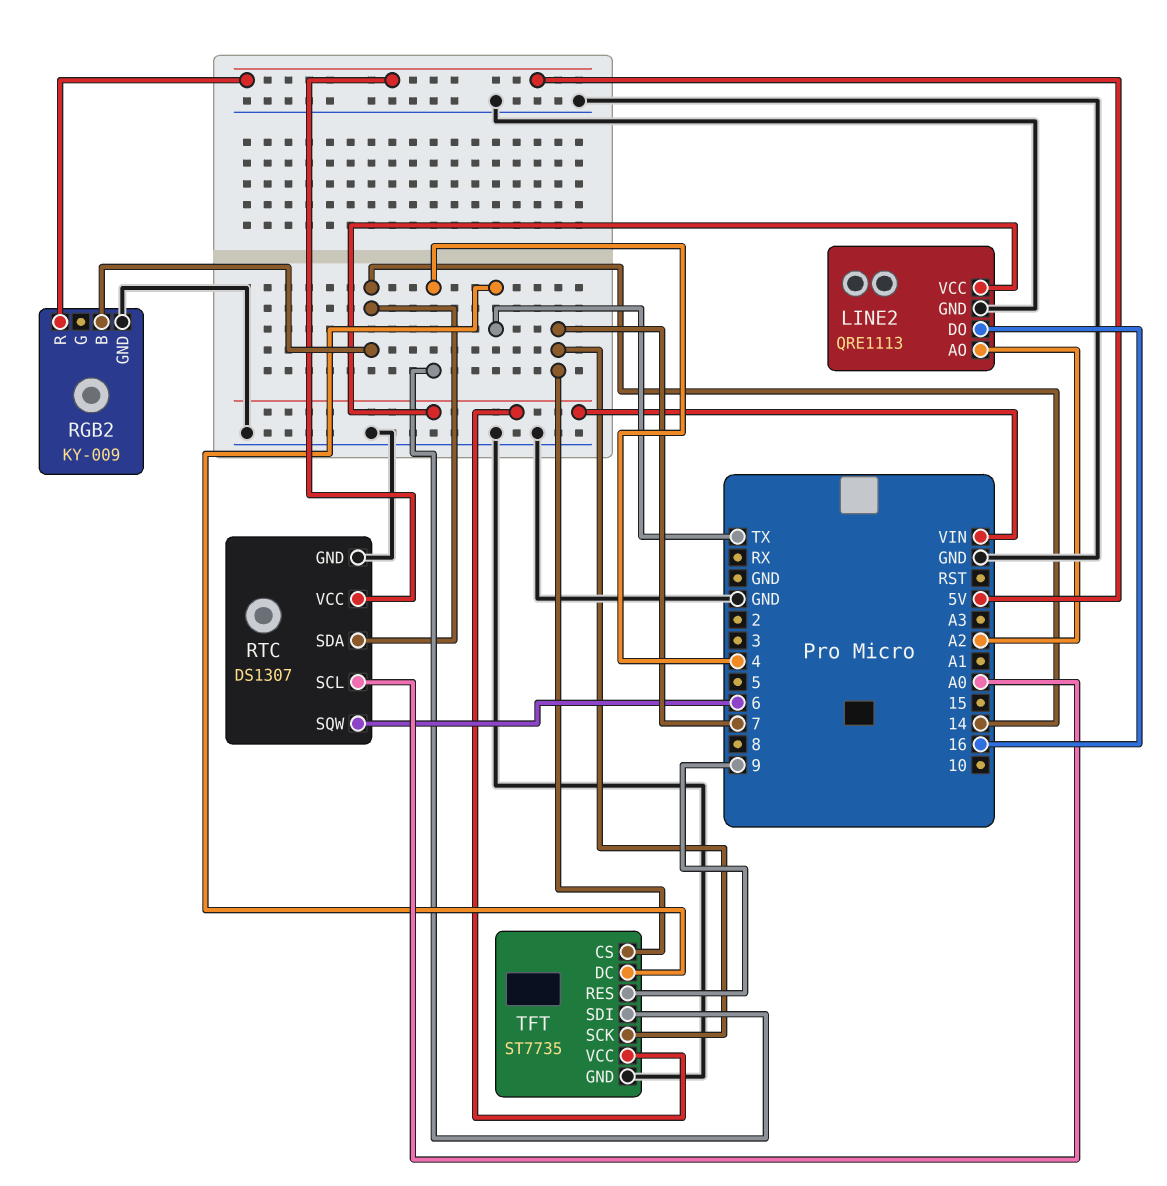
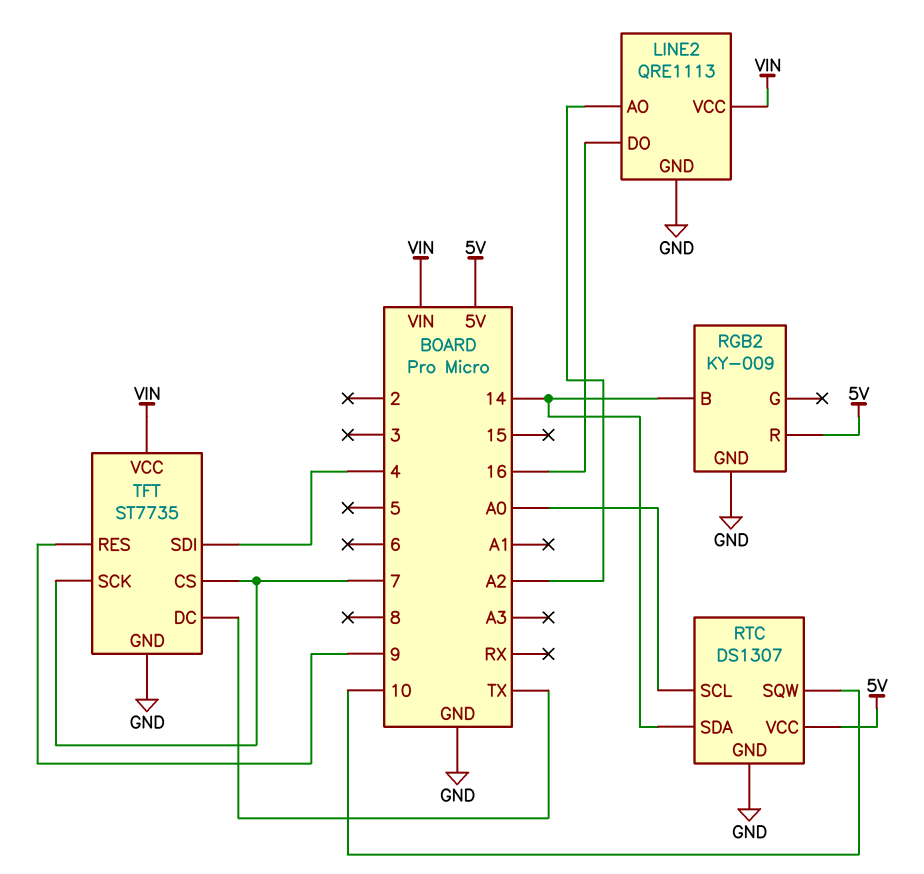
RTC pin SQW: 6 -> 10

